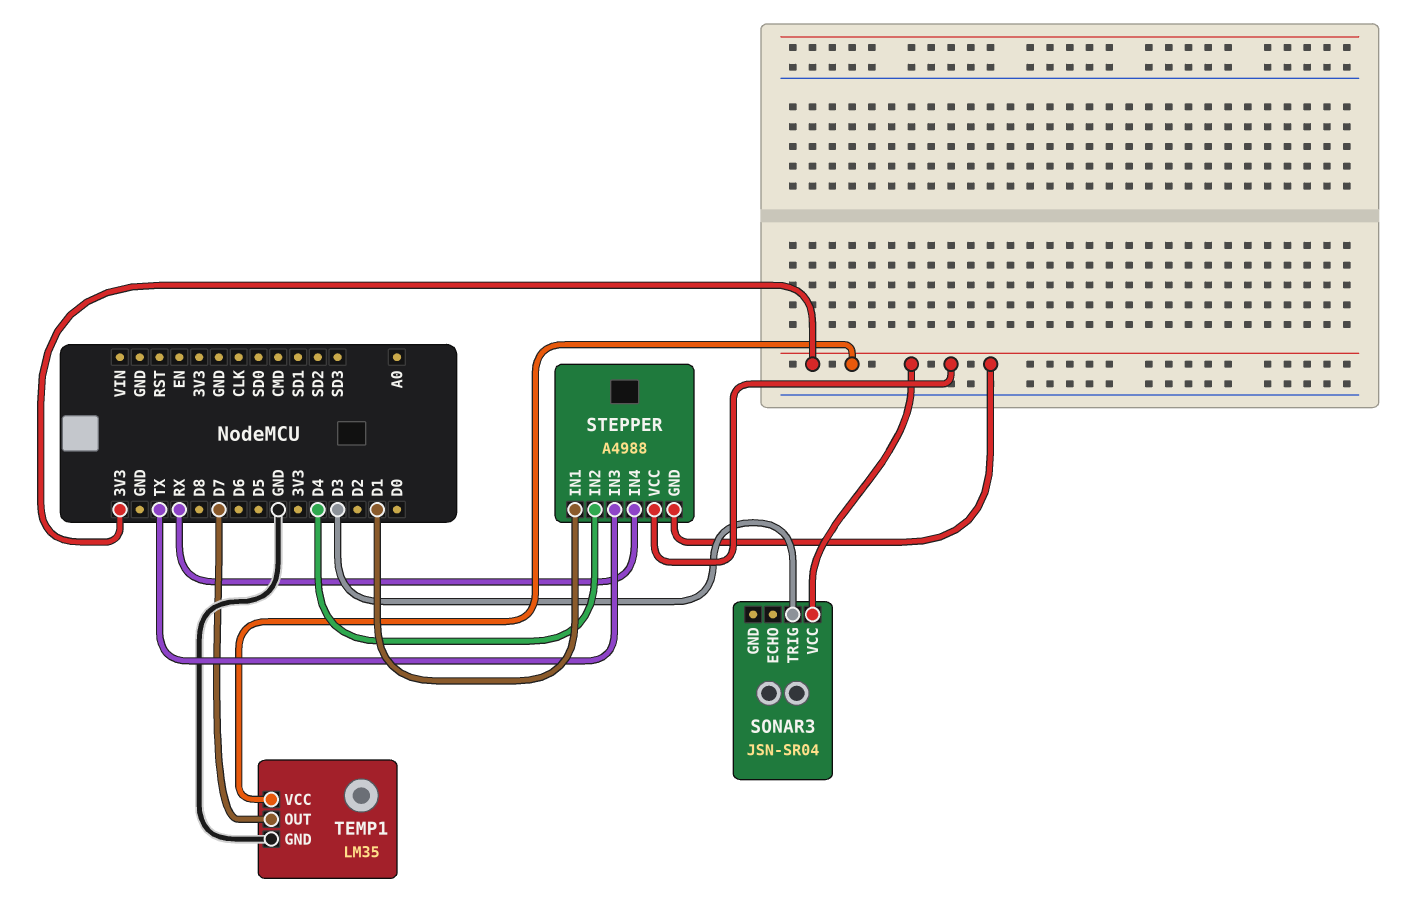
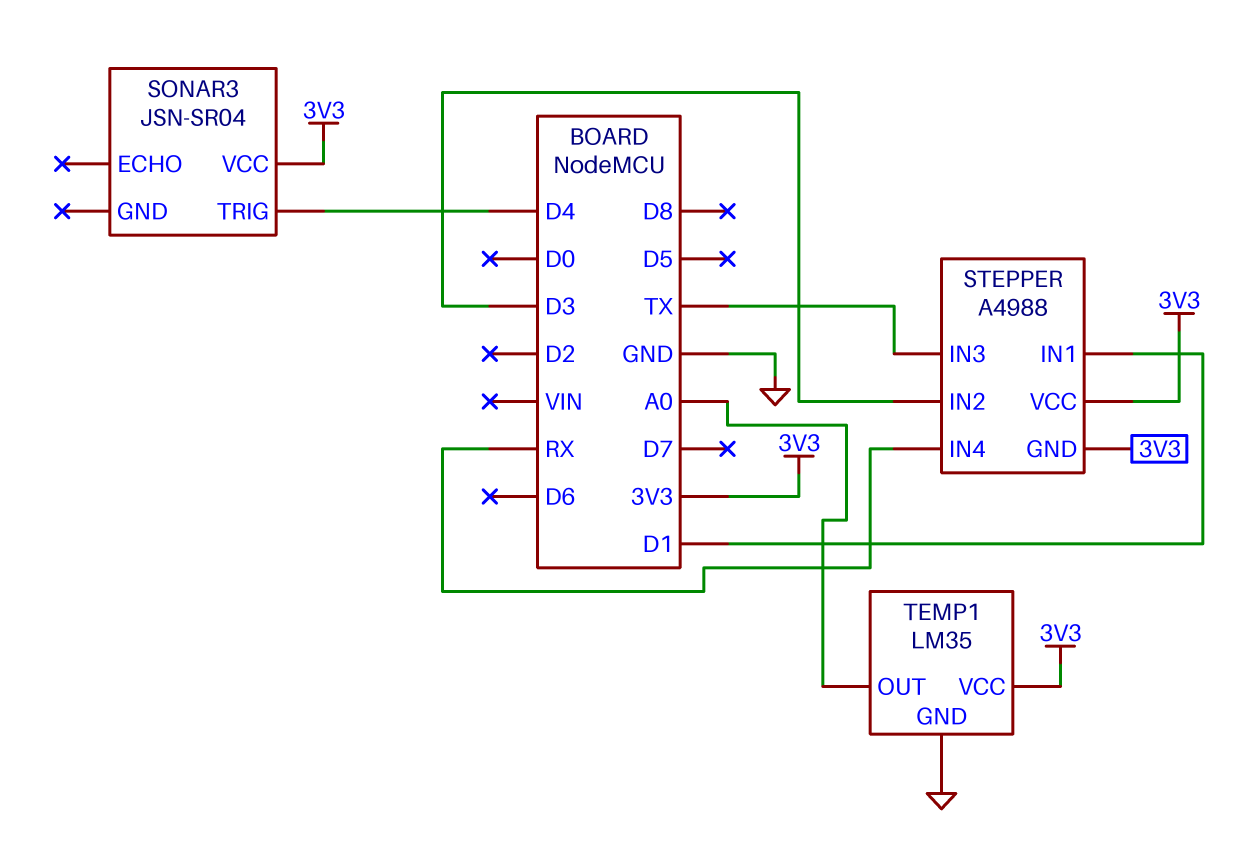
SONAR3 pin TRIG: D3 -> D4
STEPPER pin IN2: D4 -> D3
TEMP1 pin OUT: D7 -> A0

